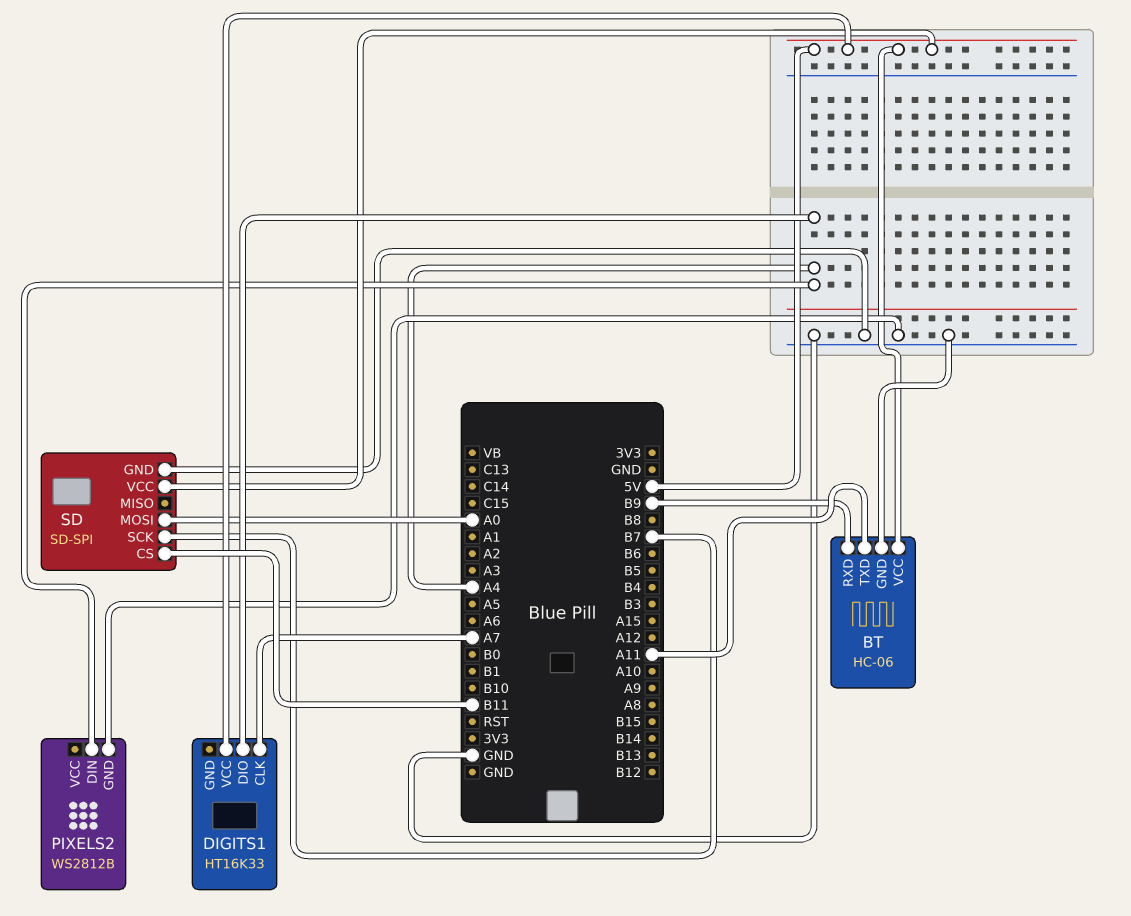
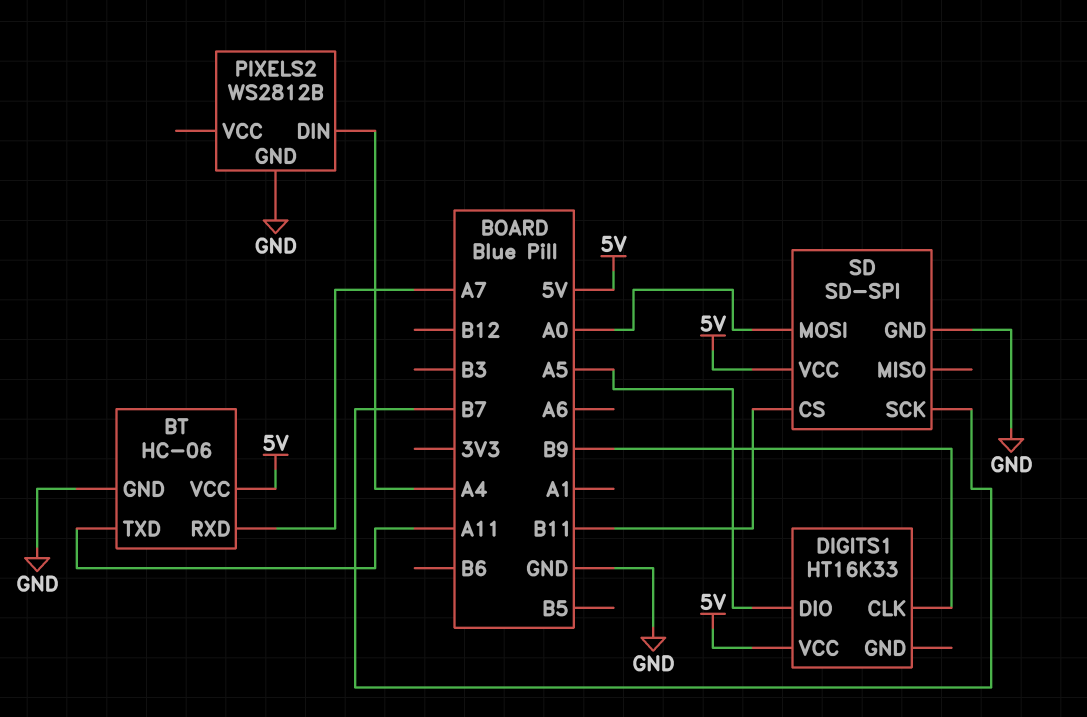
BT pin RXD: B9 -> A7
DIGITS1 pin CLK: A7 -> B9
DIGITS1 pin DIO: A4 -> A5

